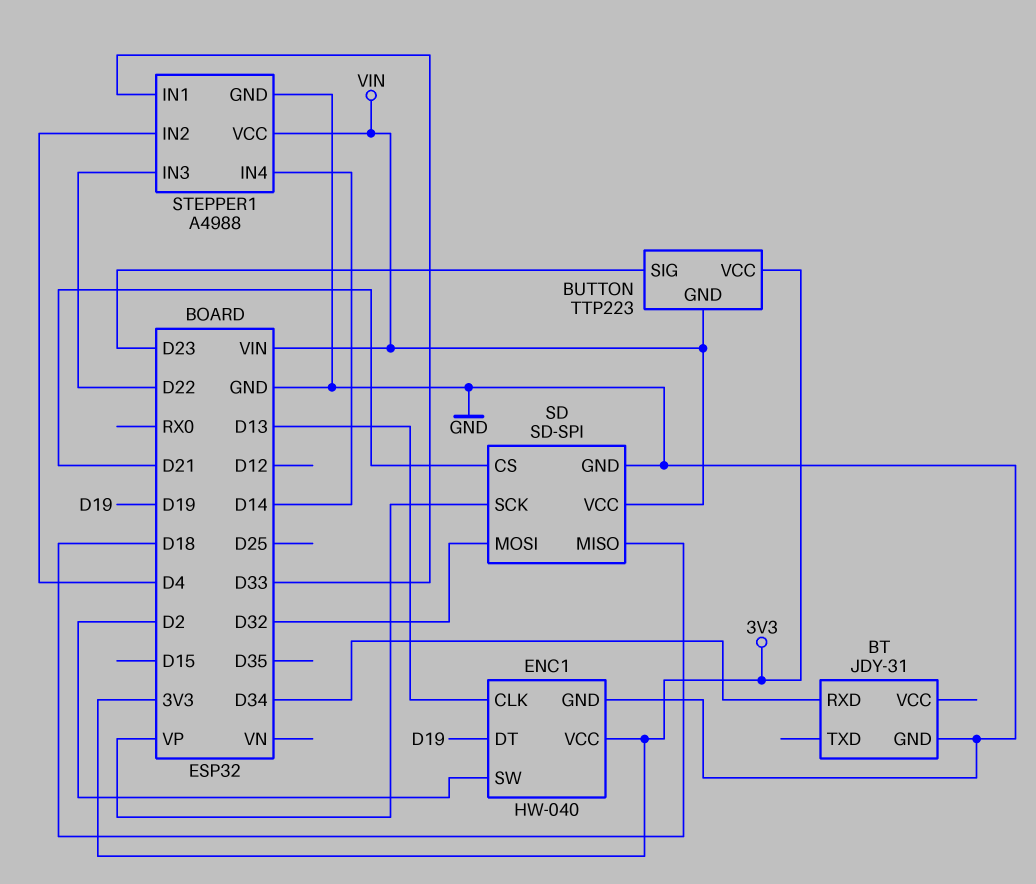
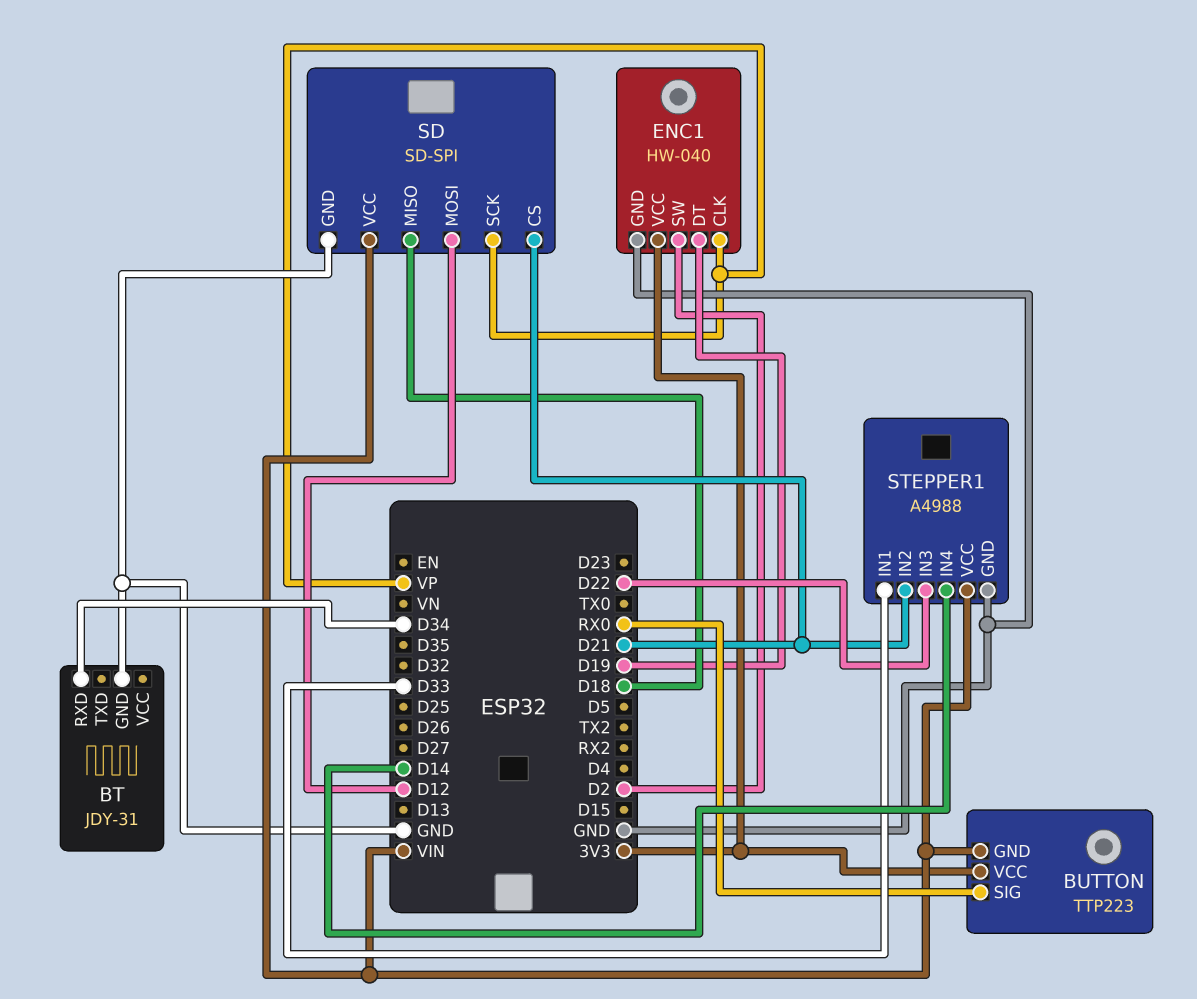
BUTTON pin SIG: D23 -> RX0
ENC1 pin CLK: D13 -> VP
SD pin MOSI: D32 -> D12
STEPPER1 pin IN2: D4 -> D21

